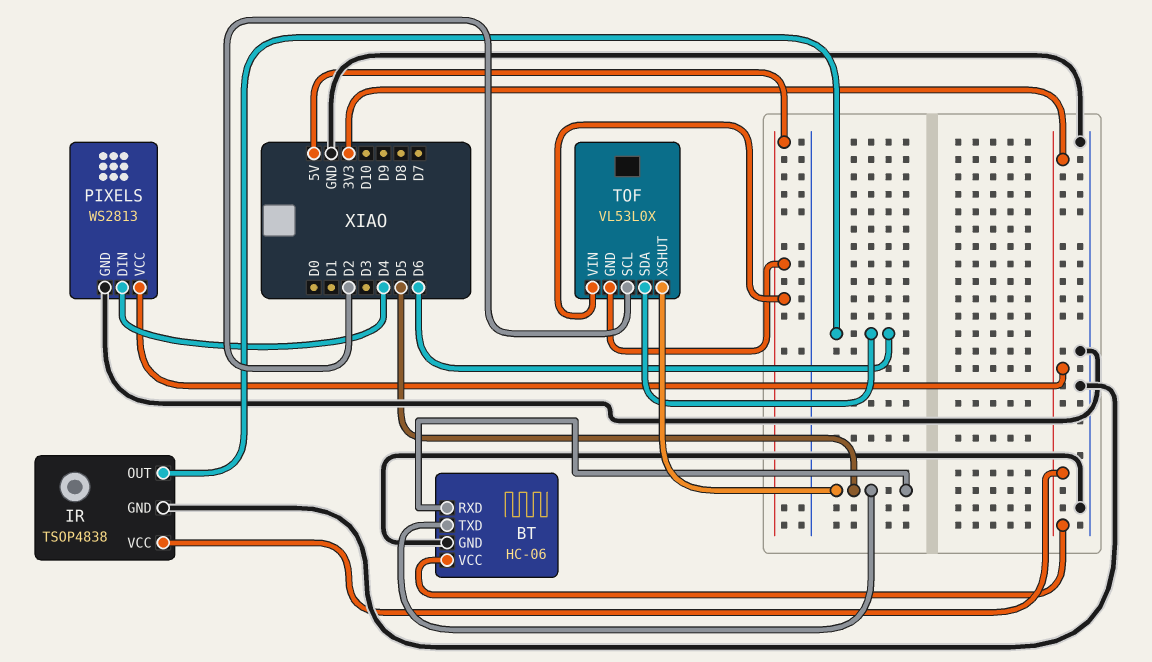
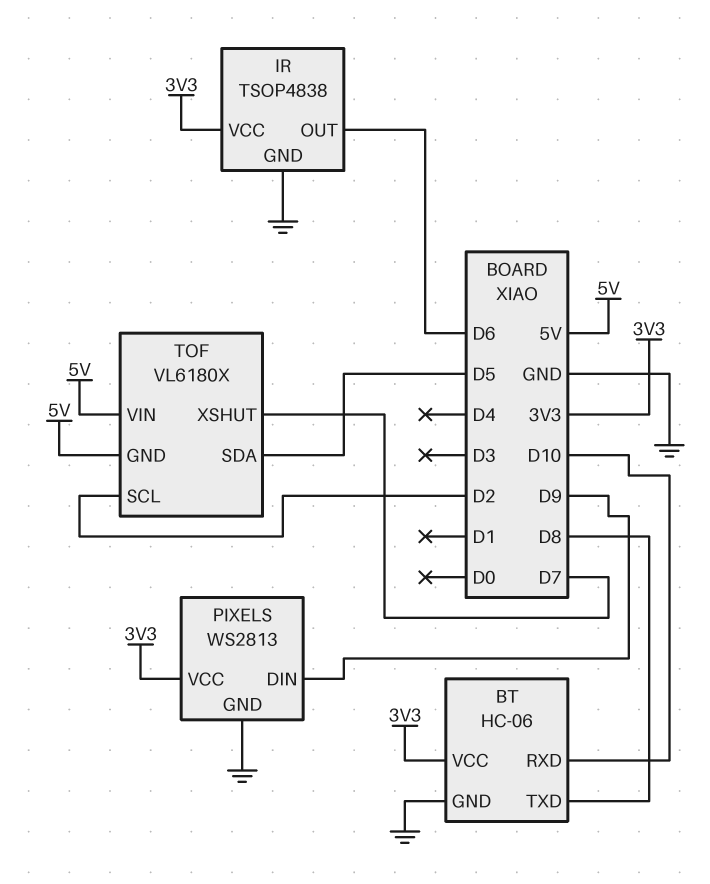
BT pin RXD: D5 -> D10
BT pin TXD: D5 -> D8
PIXELS pin DIN: D4 -> D9
TOF: VL53L0X -> VL6180X
TOF pin SDA: D6 -> D5
TOF pin XSHUT: D5 -> D7

